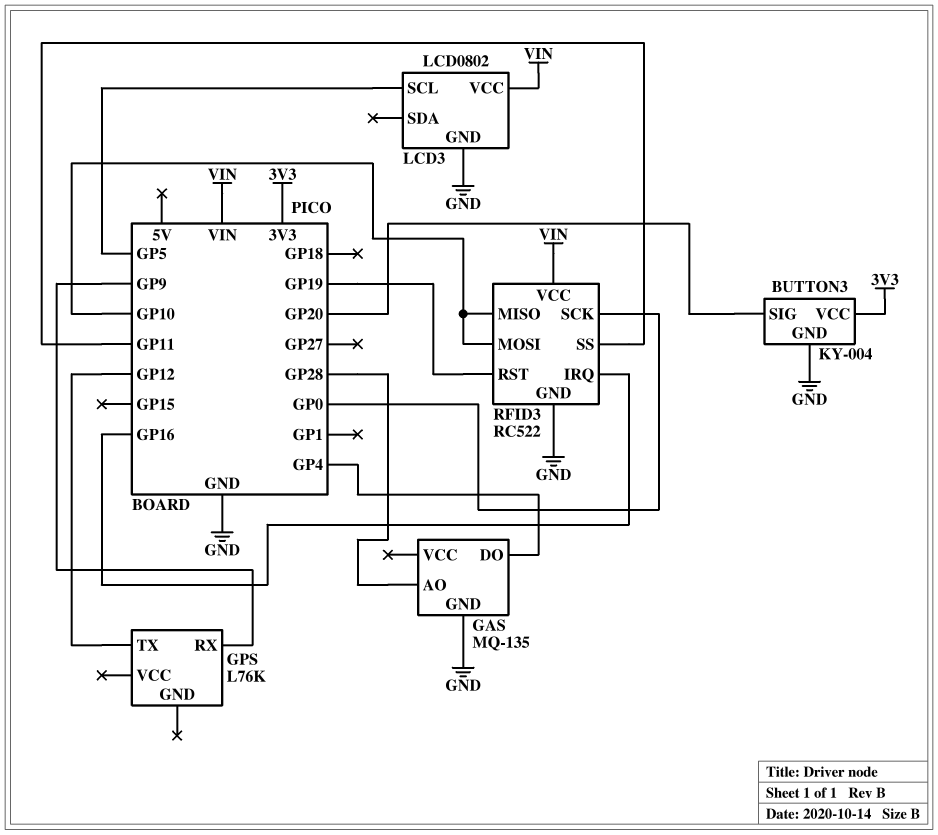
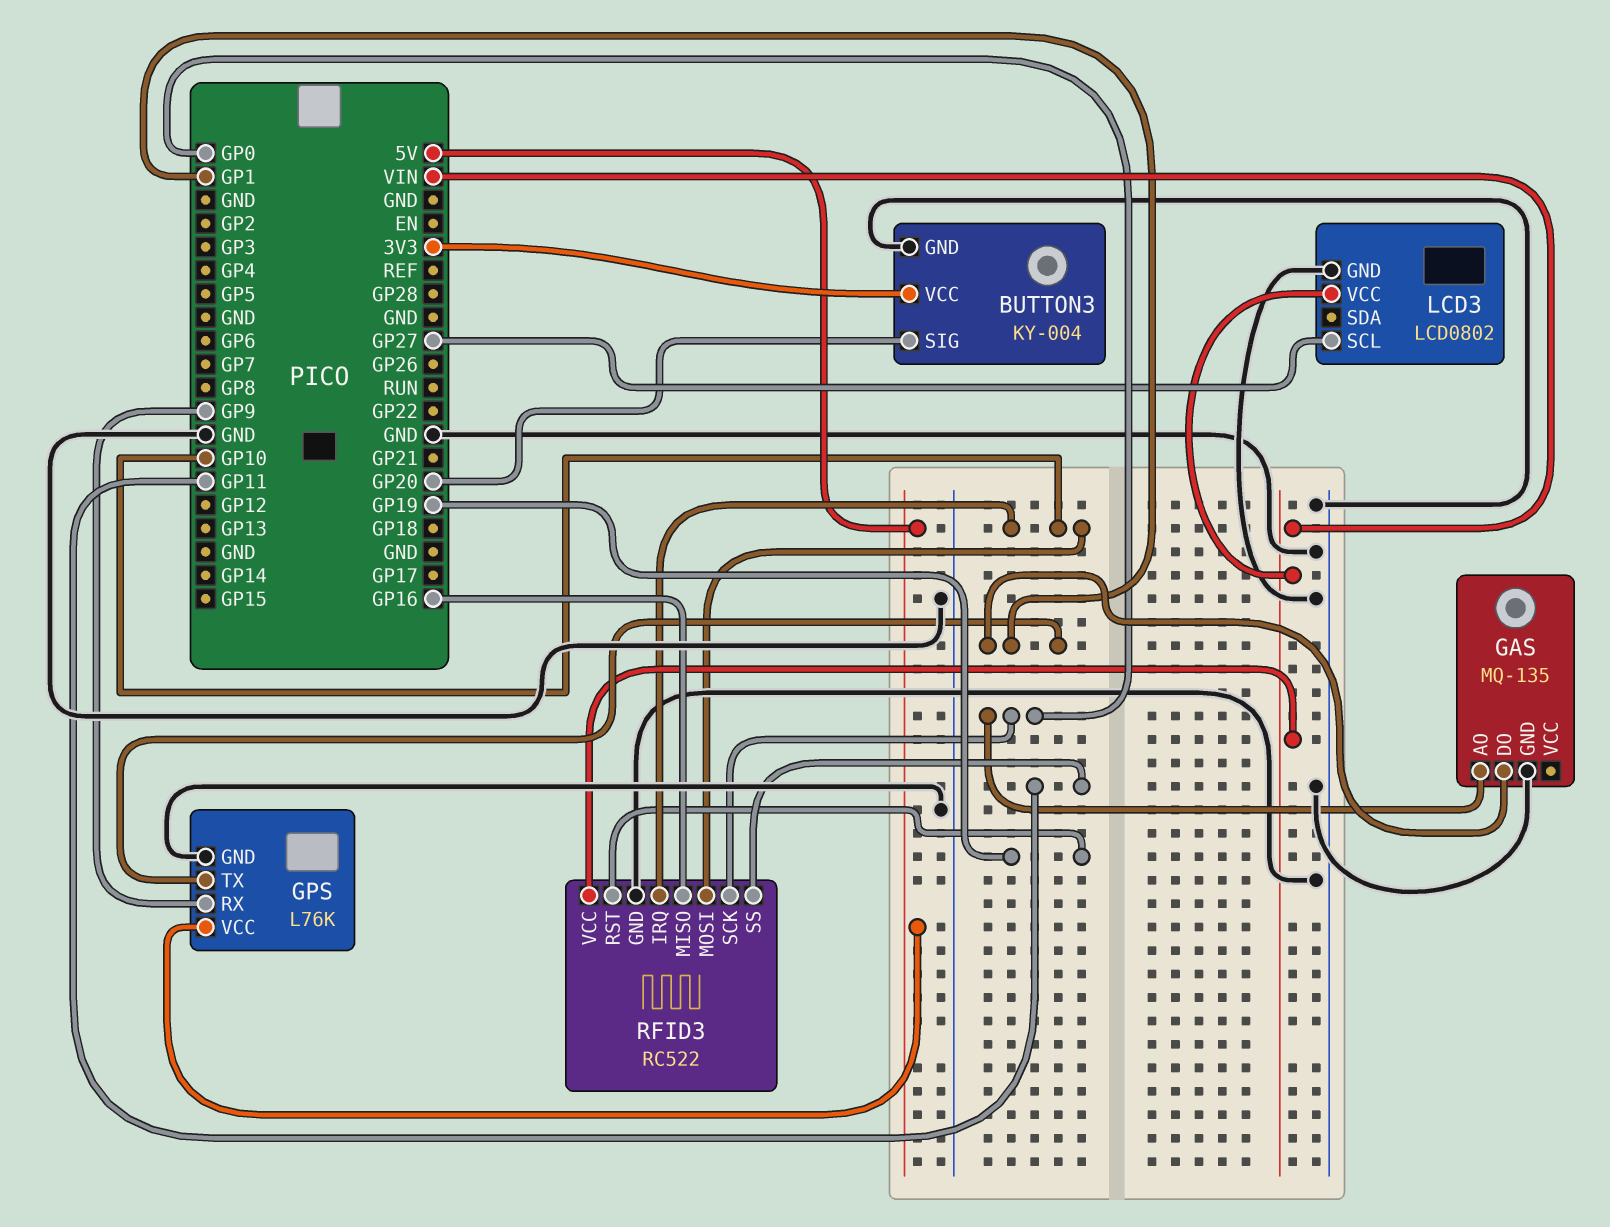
GAS pin AO: GP28 -> GP0
GAS pin DO: GP4 -> GP1
GPS pin GND: none -> GND
GPS pin TX: GP12 -> GP1
GPS pin VCC: none -> 5V
LCD3 pin SCL: GP5 -> GP27
RFID3 pin IRQ: GP16 -> GP10
RFID3 pin MISO: GP10 -> GP16

